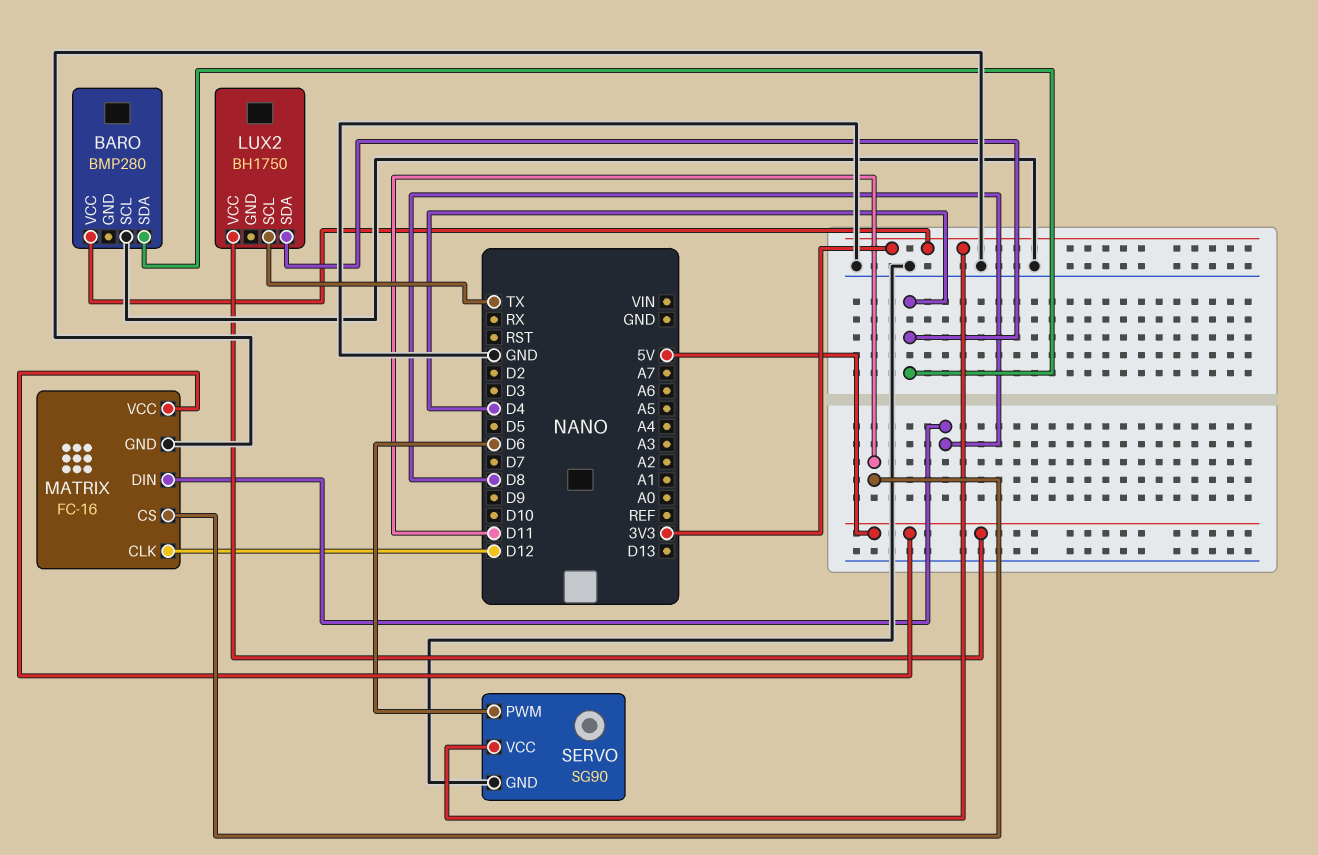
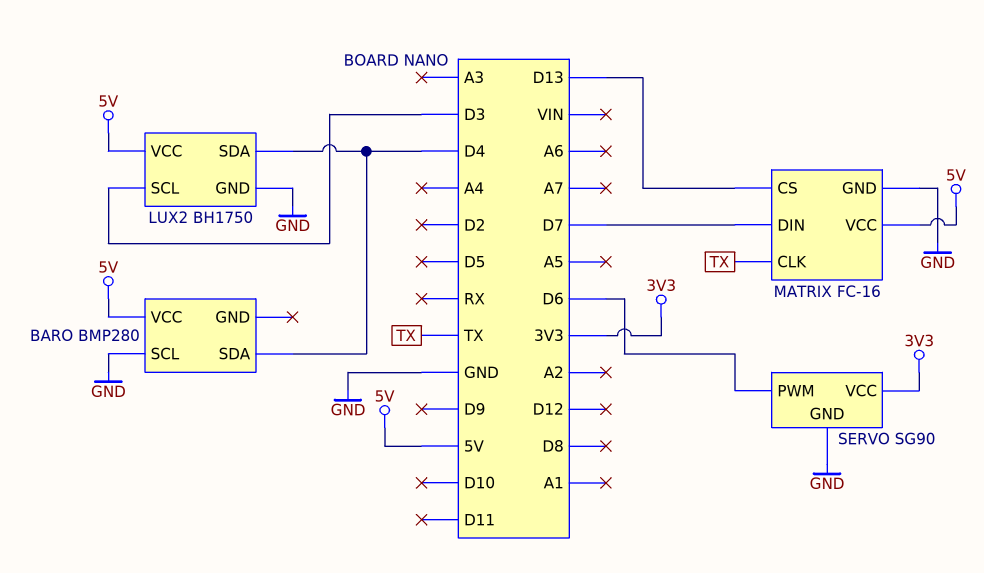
BARO pin VCC: 3V3 -> 5V
LUX2 pin GND: none -> GND
LUX2 pin SCL: TX -> D3
MATRIX pin CLK: D12 -> TX
MATRIX pin CS: D11 -> D13
MATRIX pin DIN: D8 -> D7

